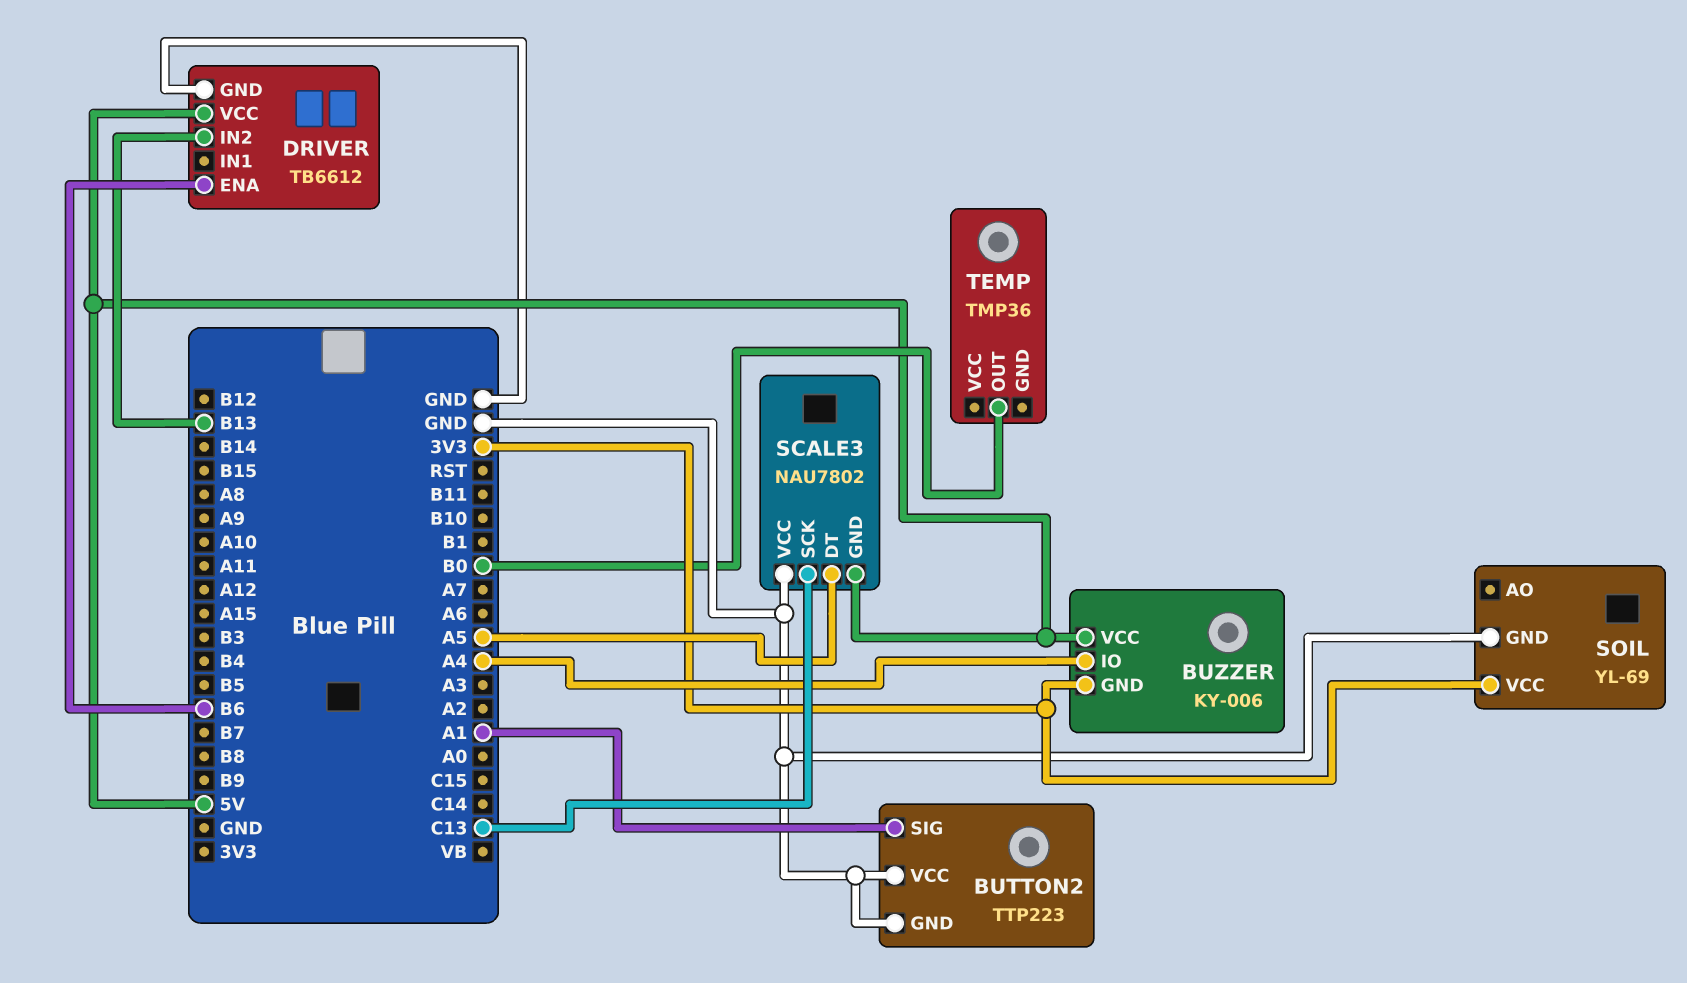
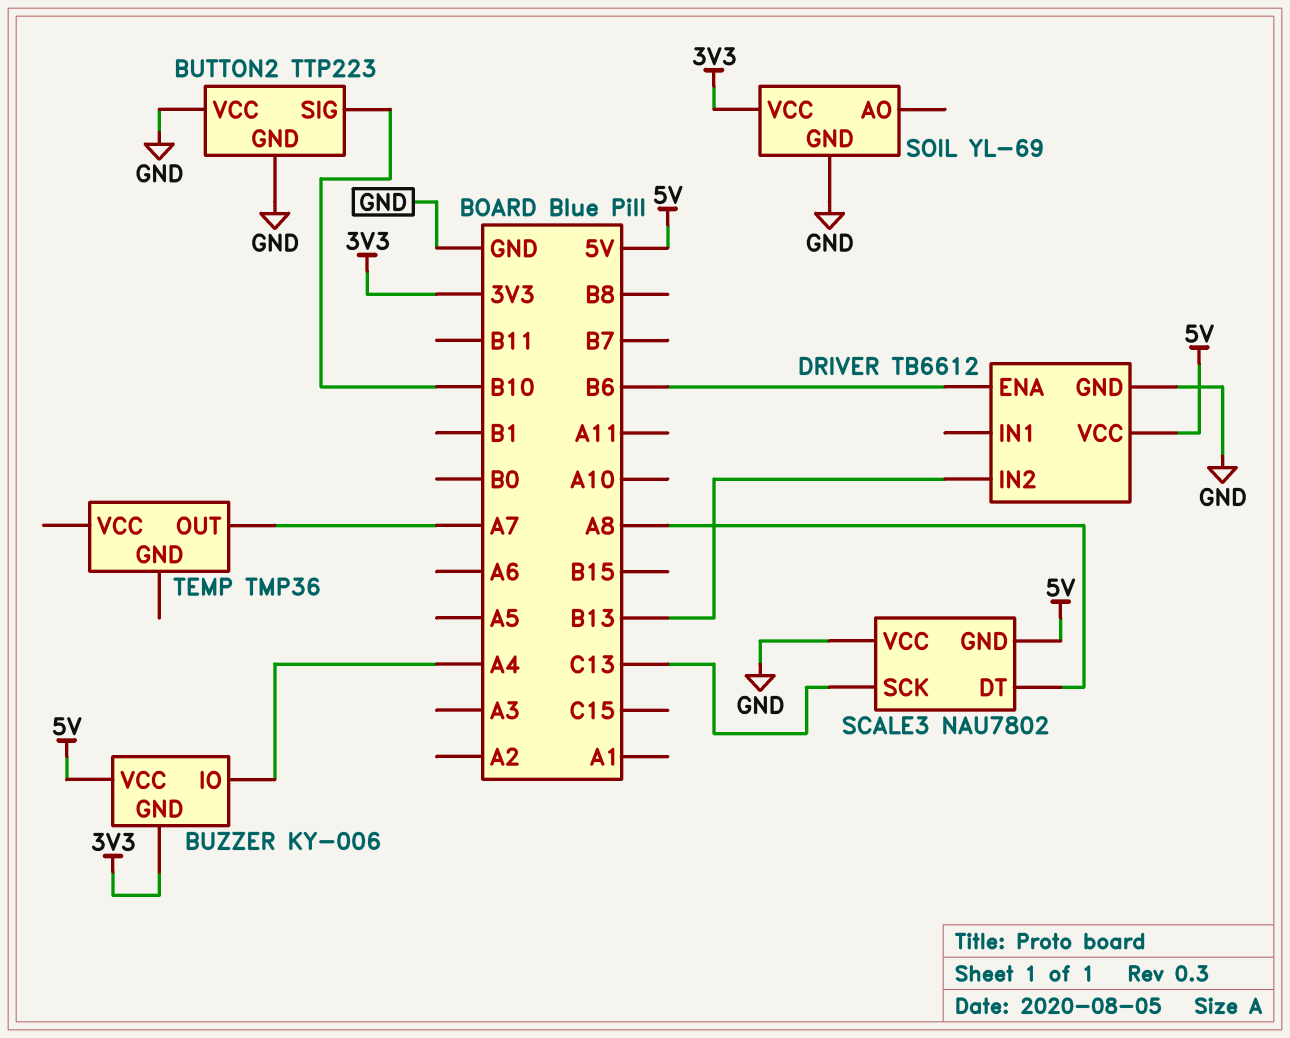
BUTTON2 pin SIG: A1 -> B10
SCALE3 pin DT: A5 -> A8
TEMP pin OUT: B0 -> A7

